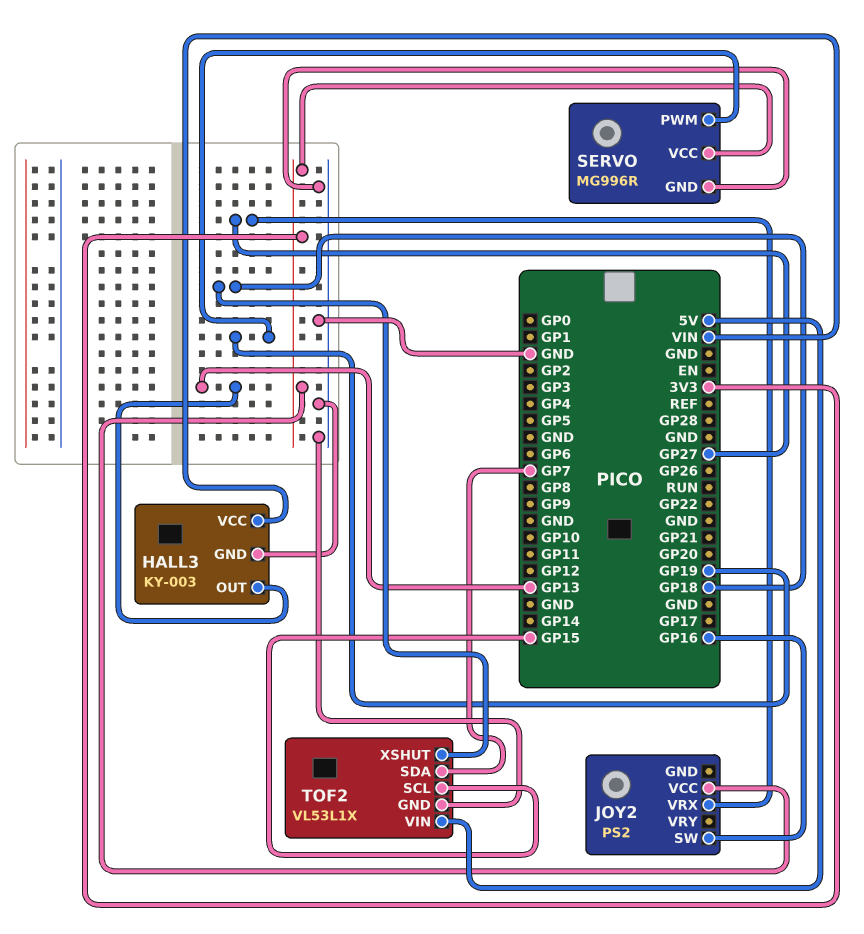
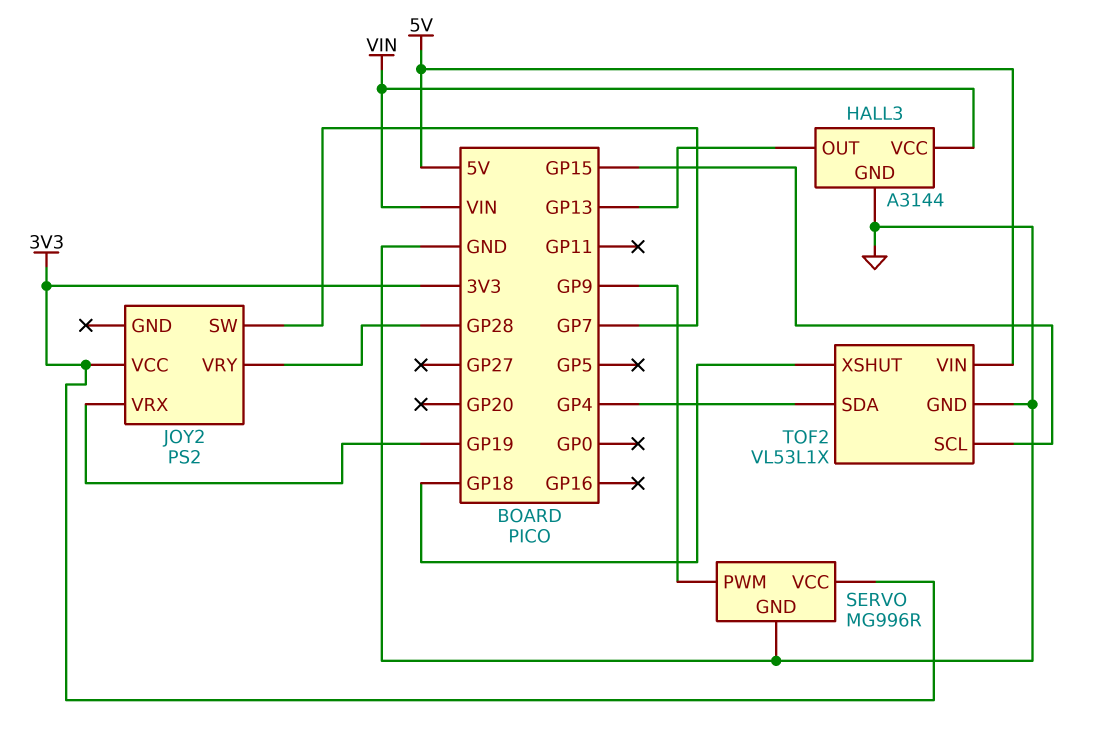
HALL3: KY-003 -> A3144
JOY2 pin SW: GP16 -> GP7
JOY2 pin VRX: GP27 -> GP19
JOY2 pin VRY: none -> GP28
SERVO pin PWM: GP19 -> GP9
TOF2 pin SDA: GP7 -> GP4

